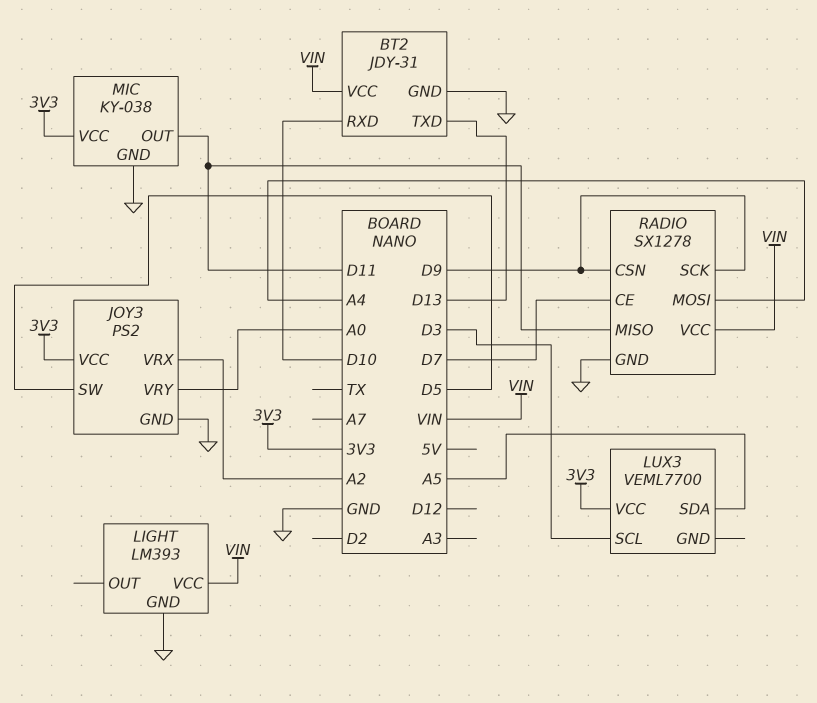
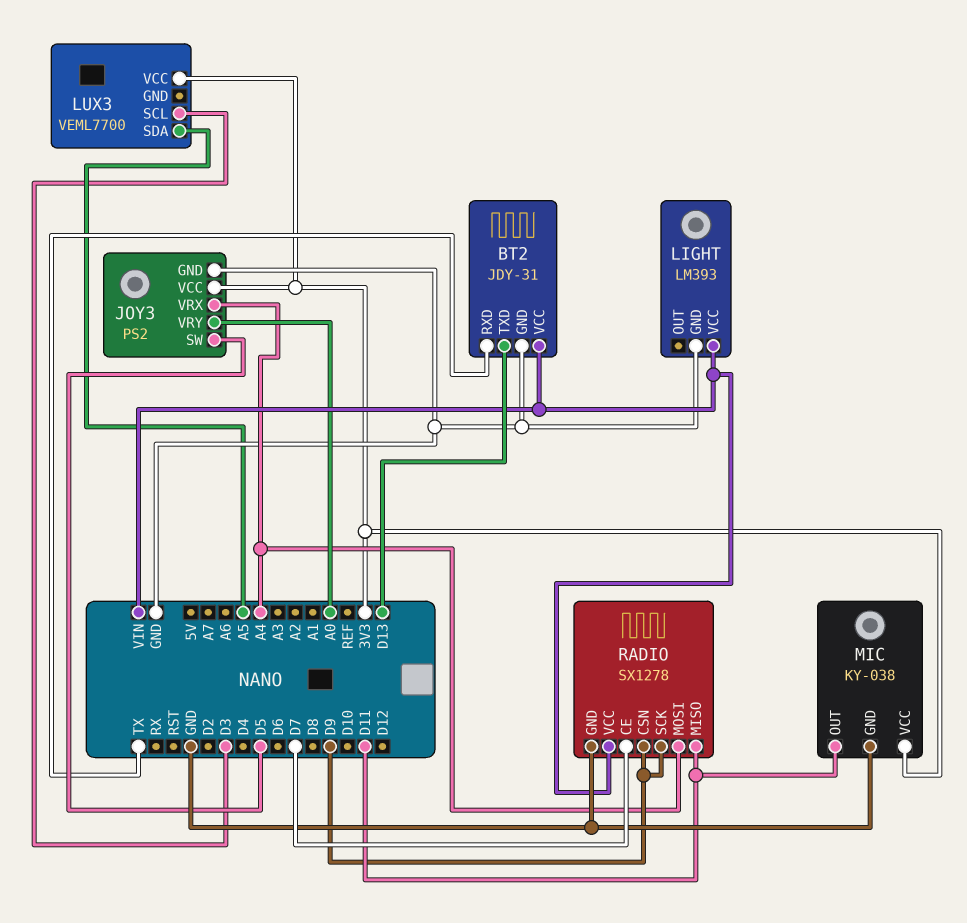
BT2 pin RXD: D10 -> TX
JOY3 pin VRX: A2 -> A4

